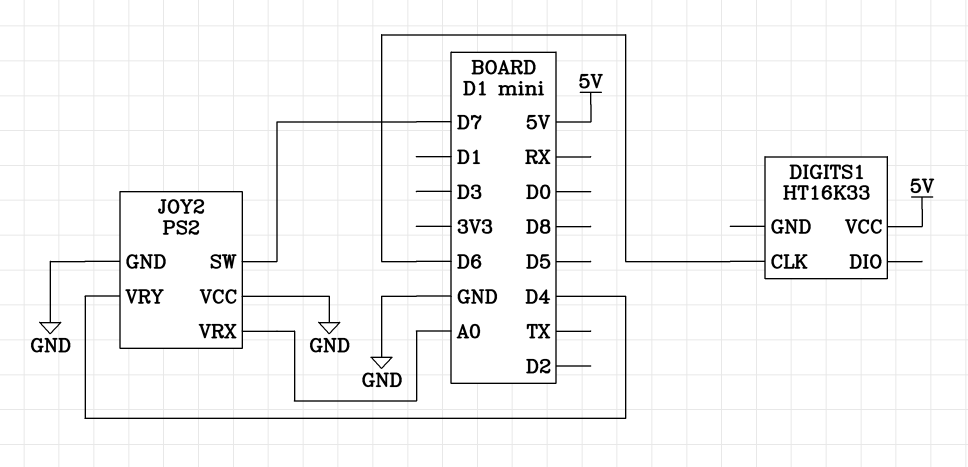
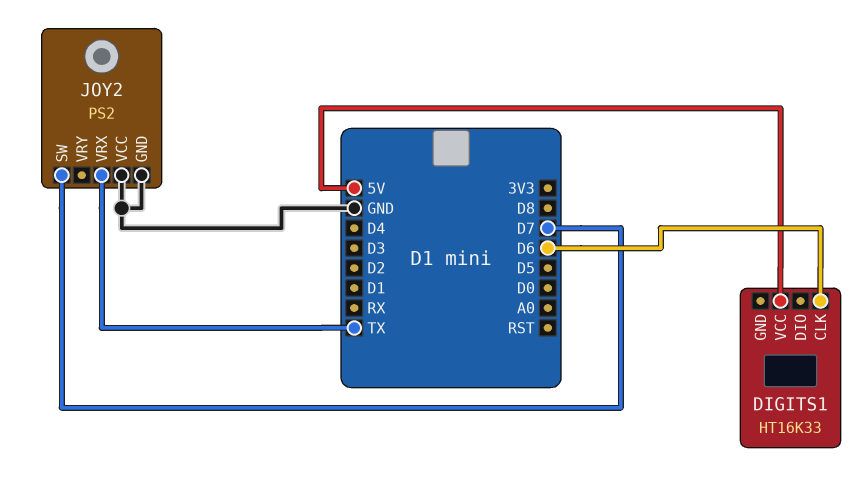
JOY2 pin VRX: A0 -> TX
JOY2 pin VRY: D4 -> none

